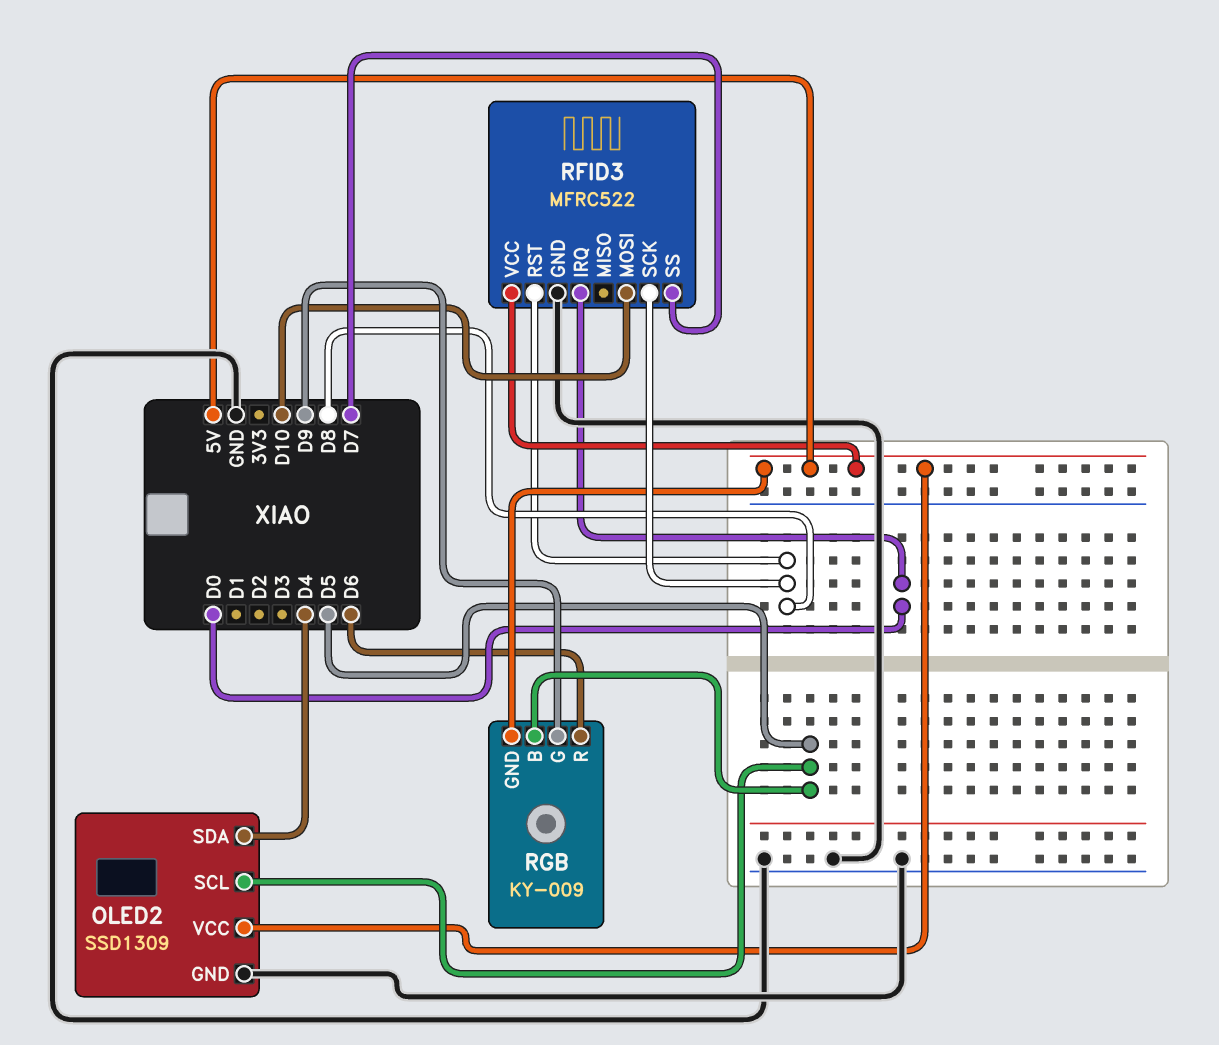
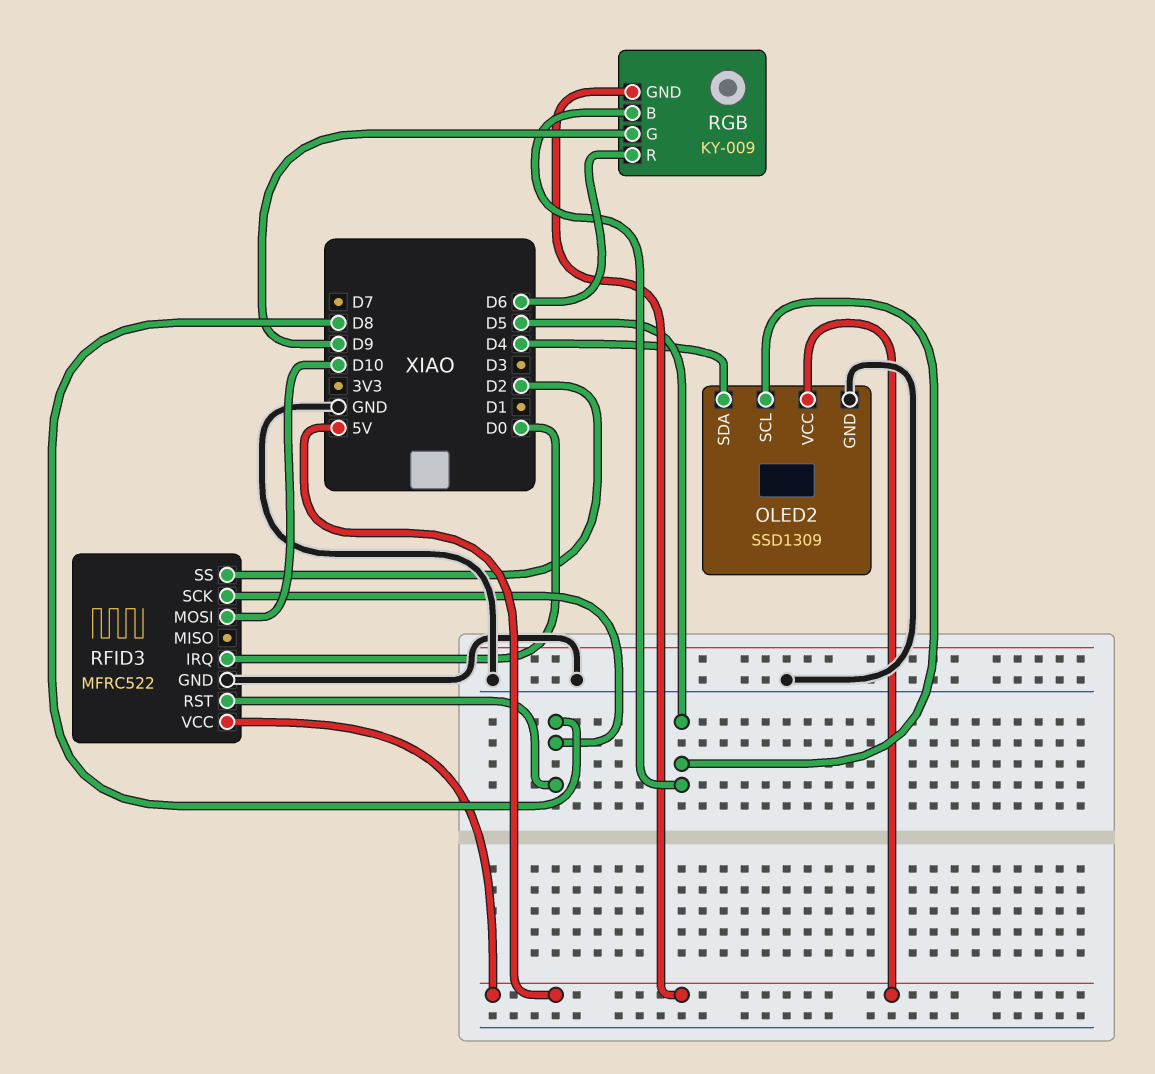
RFID3 pin SS: D7 -> D2

